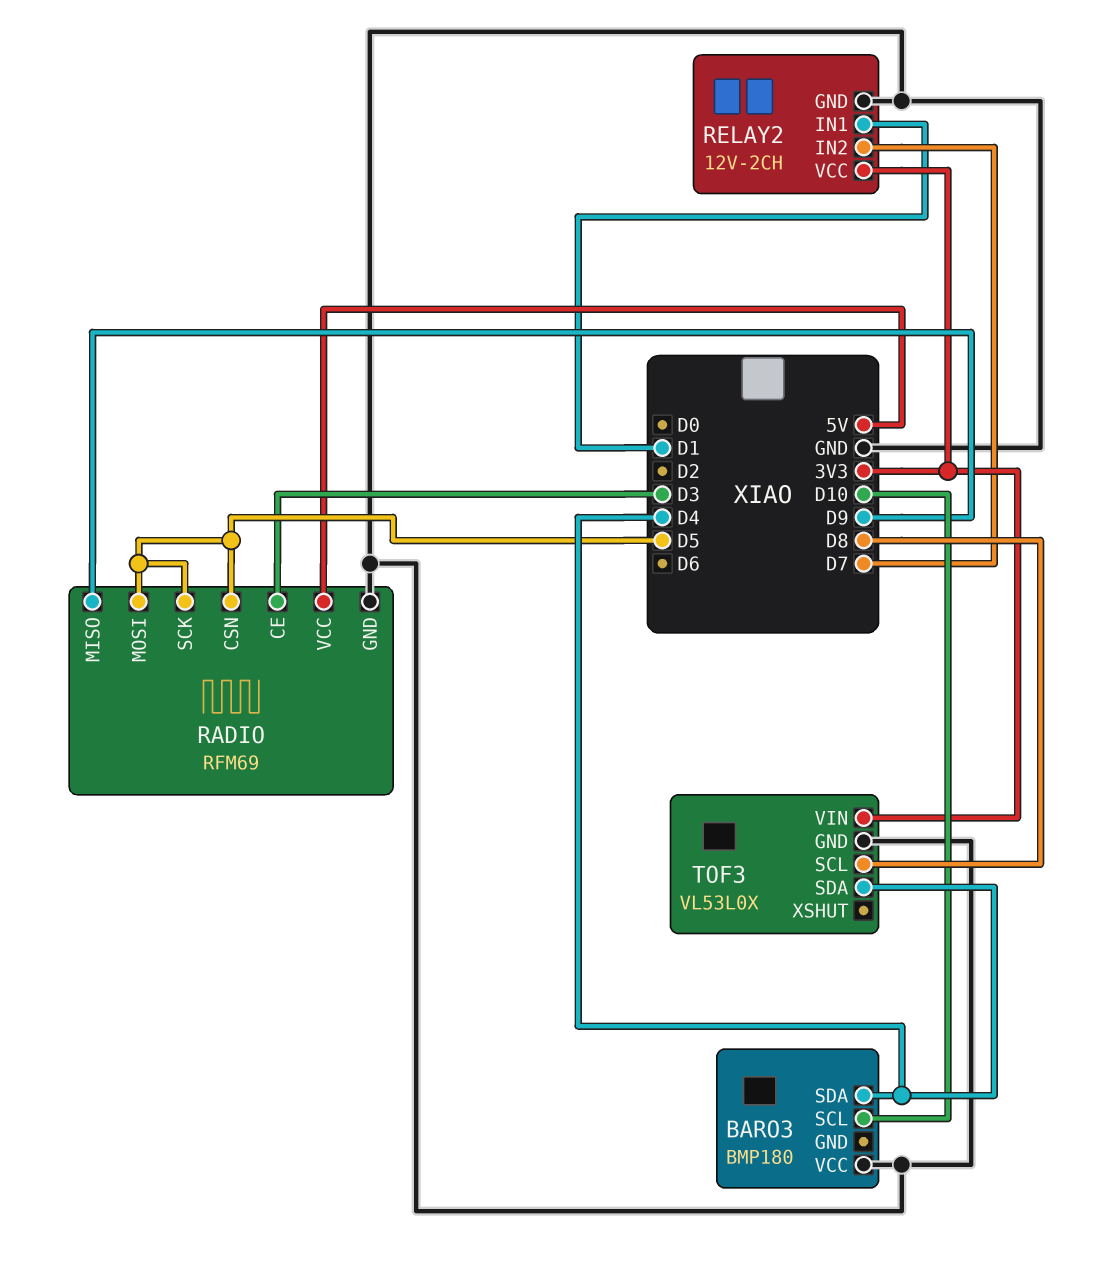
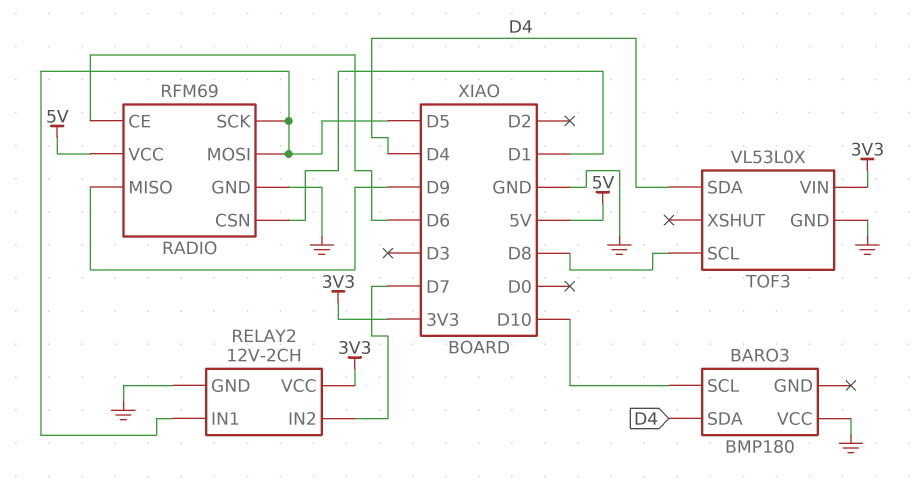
RADIO pin CE: D3 -> D6
RADIO pin CSN: D5 -> D1
RELAY2 pin IN1: D1 -> D5

